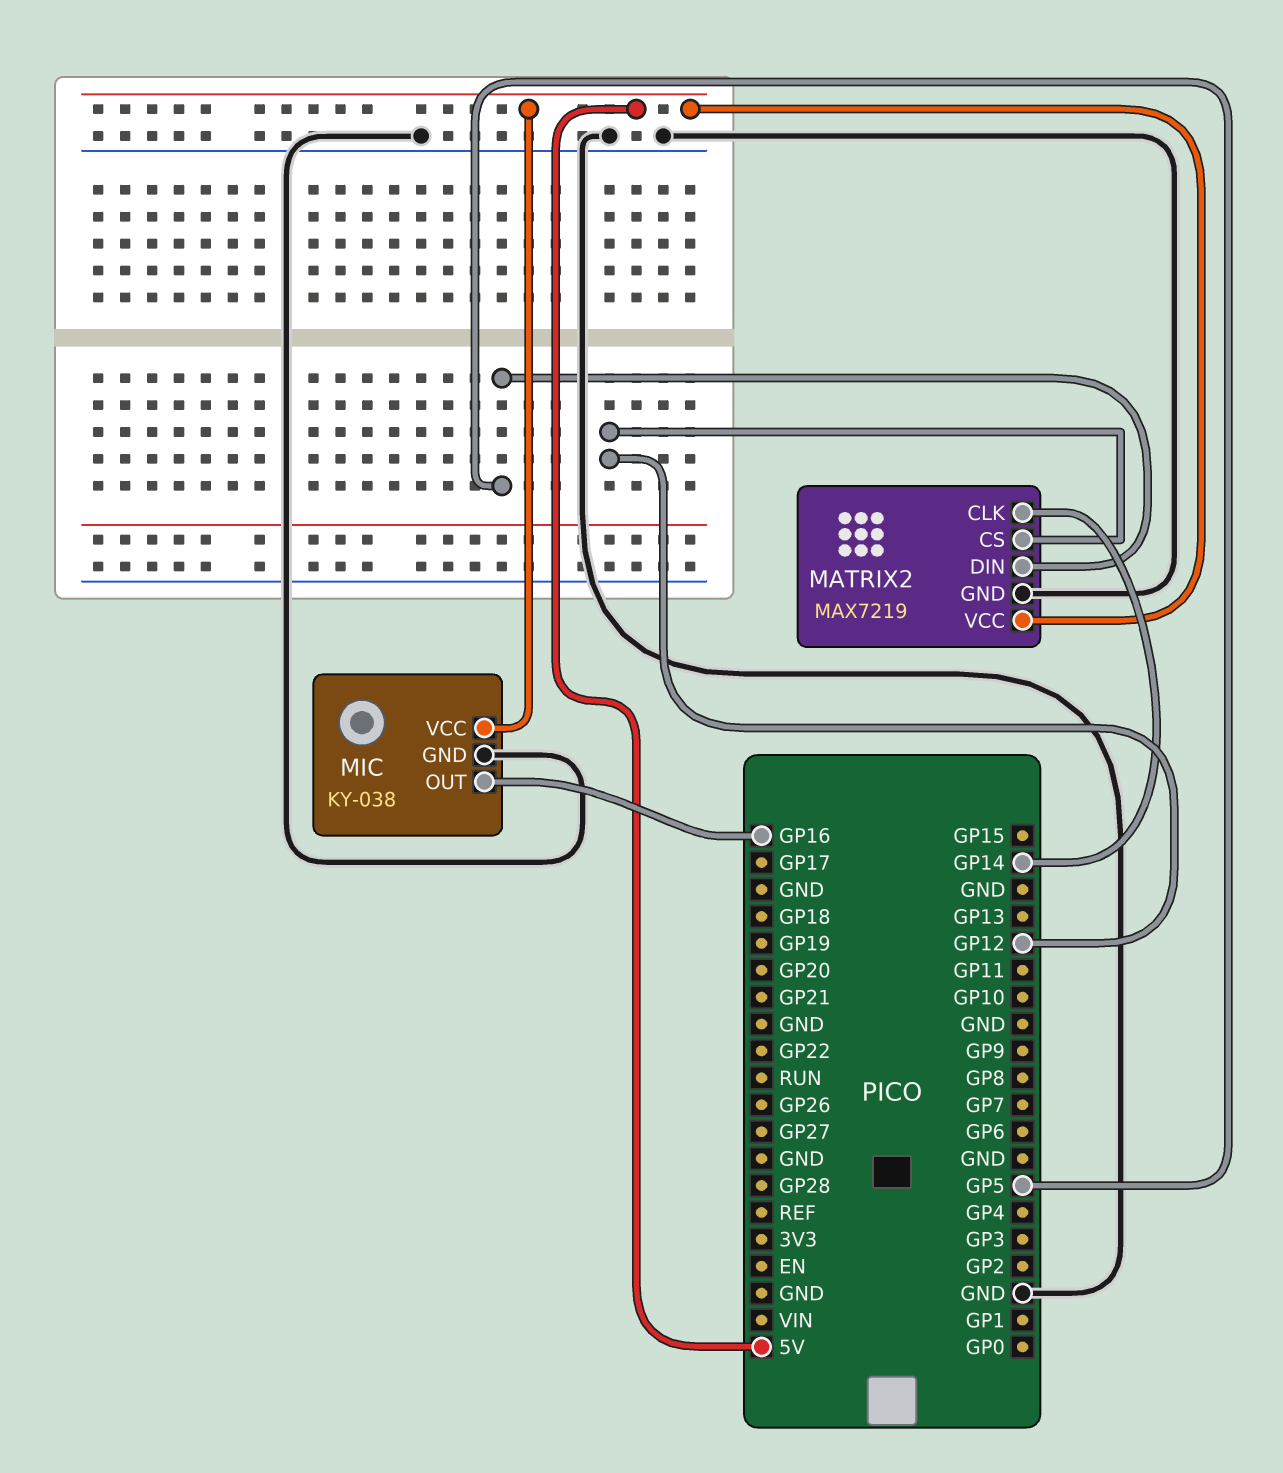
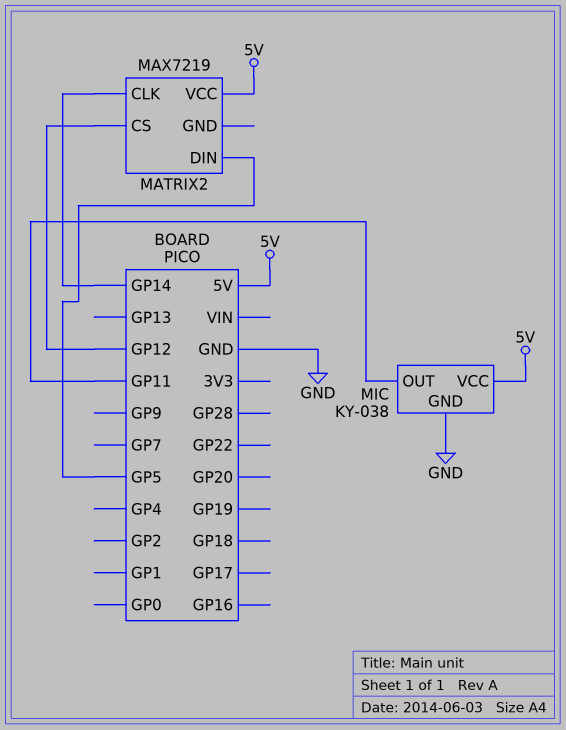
MATRIX2 pin GND: GND -> none
MIC pin OUT: GP16 -> GP11

